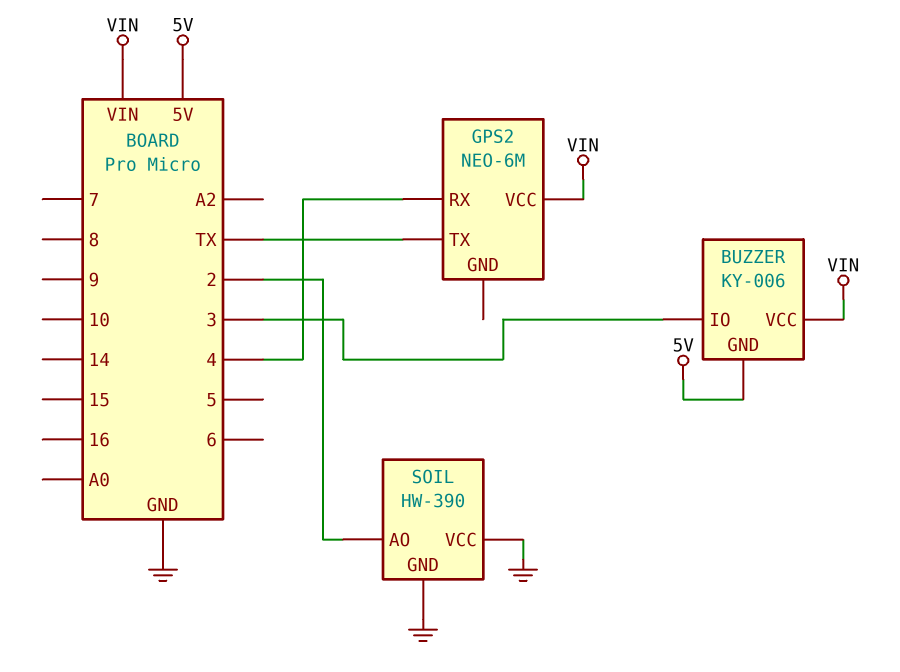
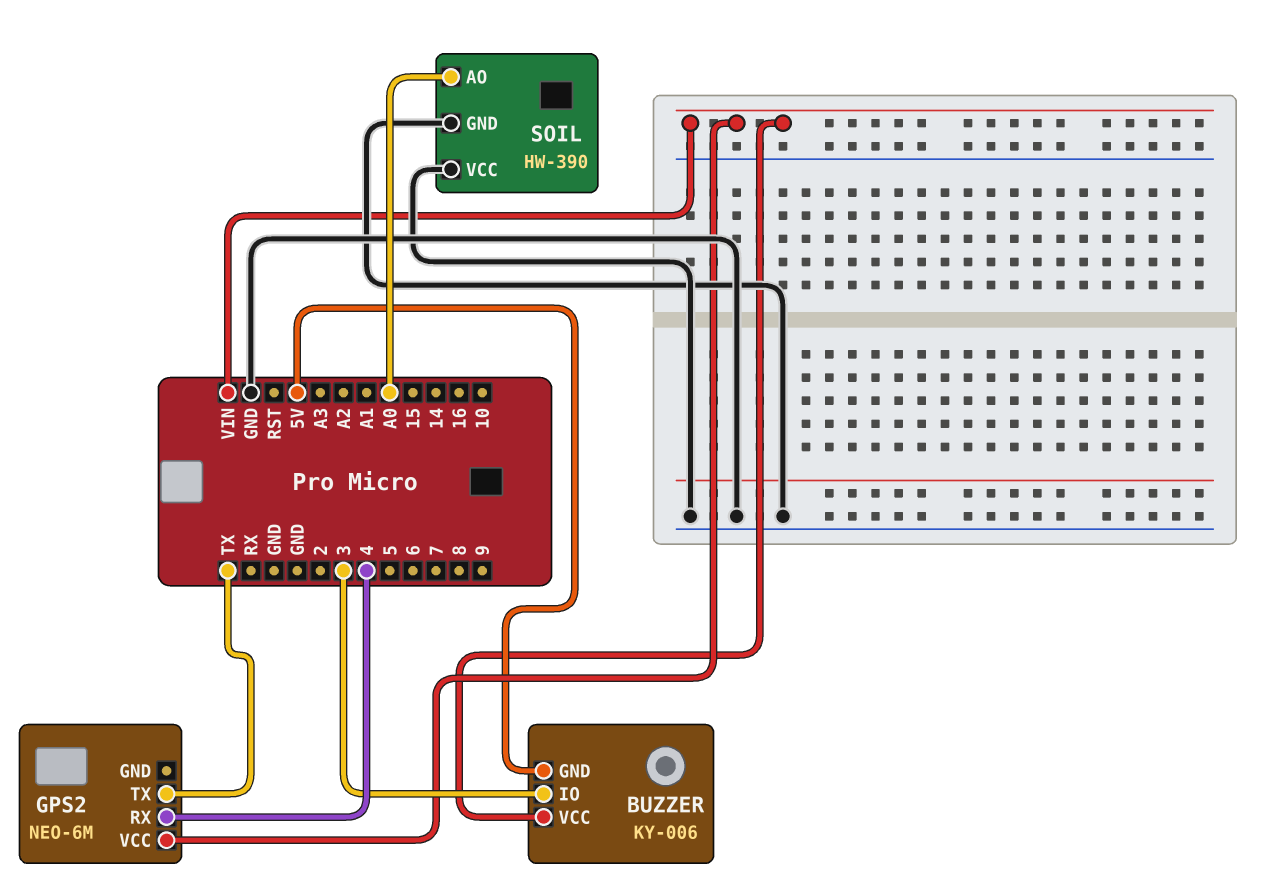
SOIL pin AO: 2 -> A0

